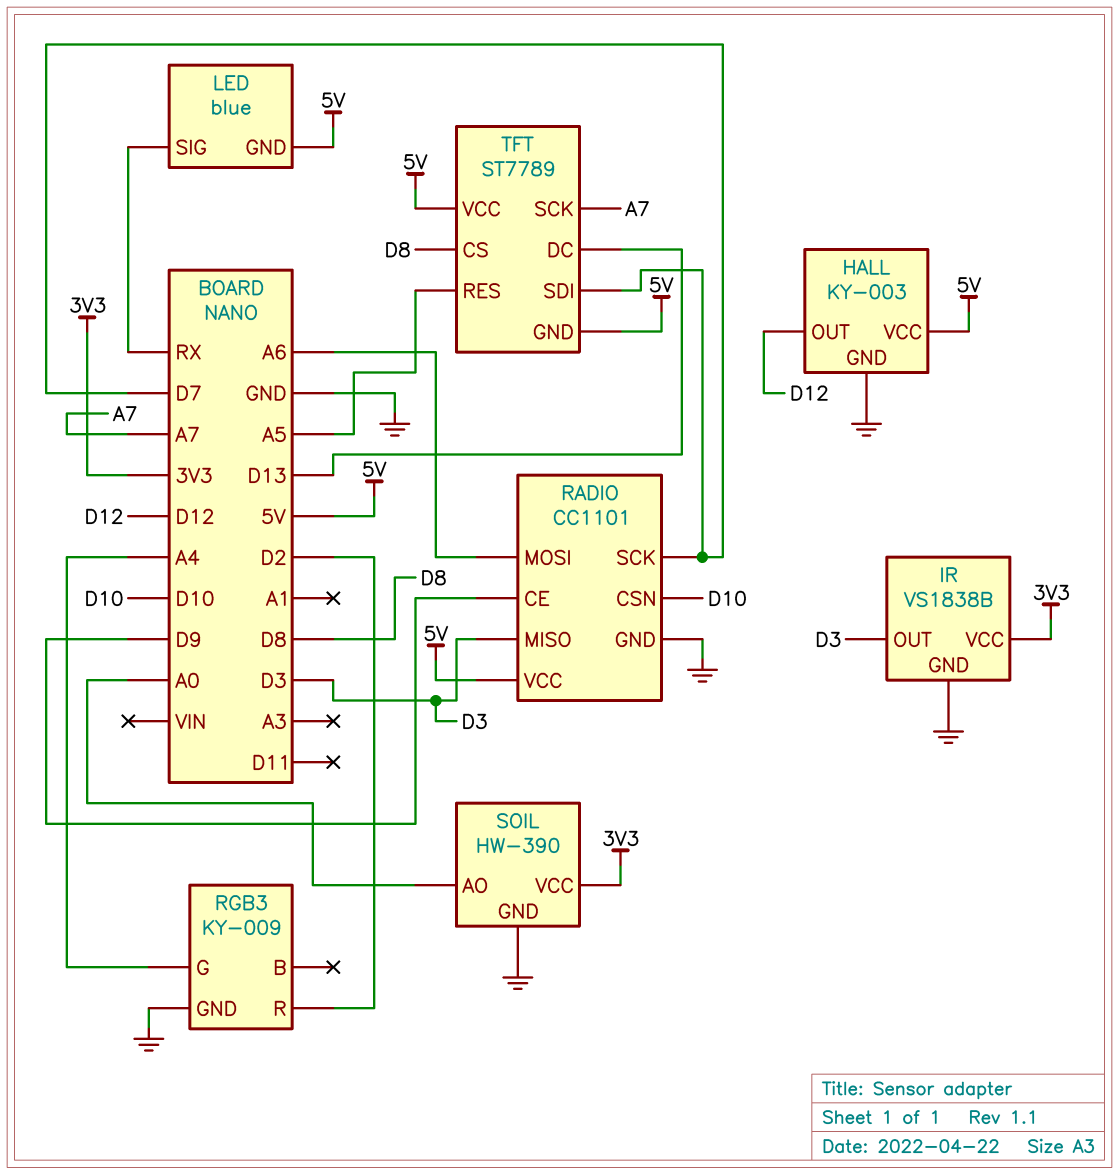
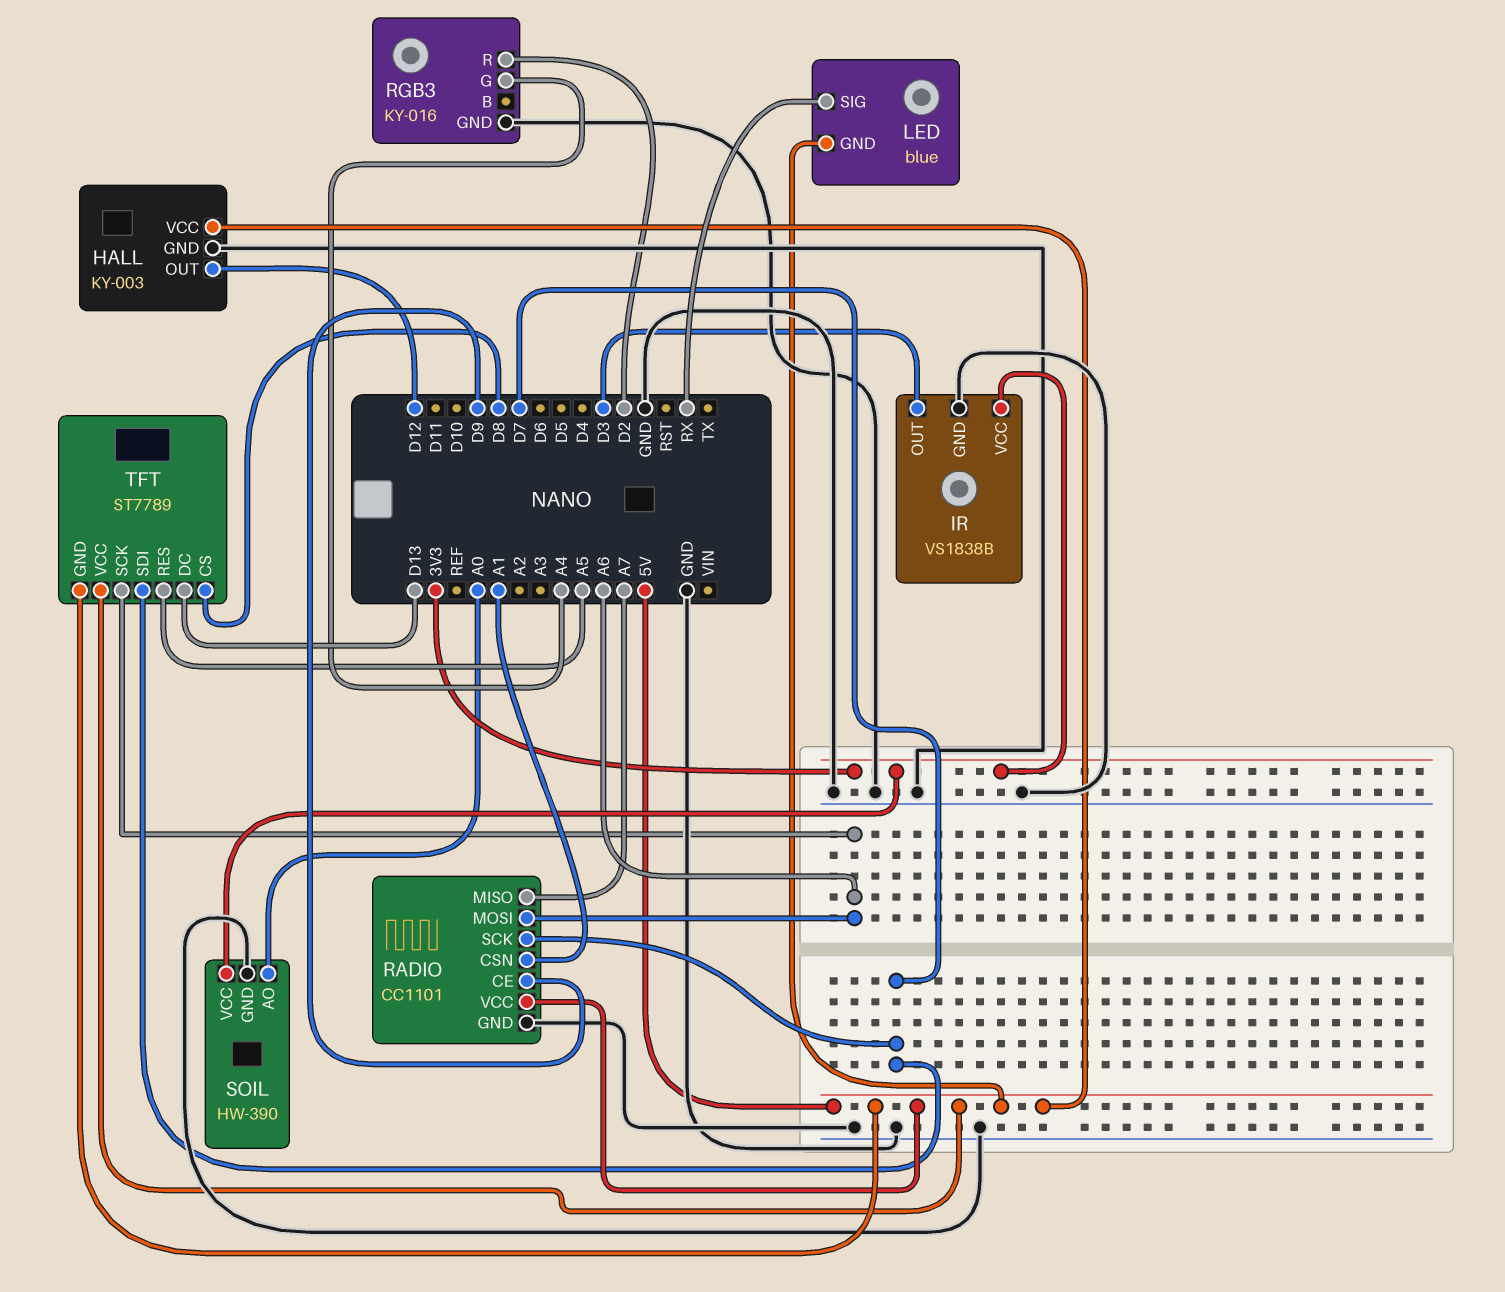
RADIO pin CSN: D10 -> A1
RADIO pin MISO: D3 -> A7
RGB3: KY-009 -> KY-016
TFT pin SCK: A7 -> A6

